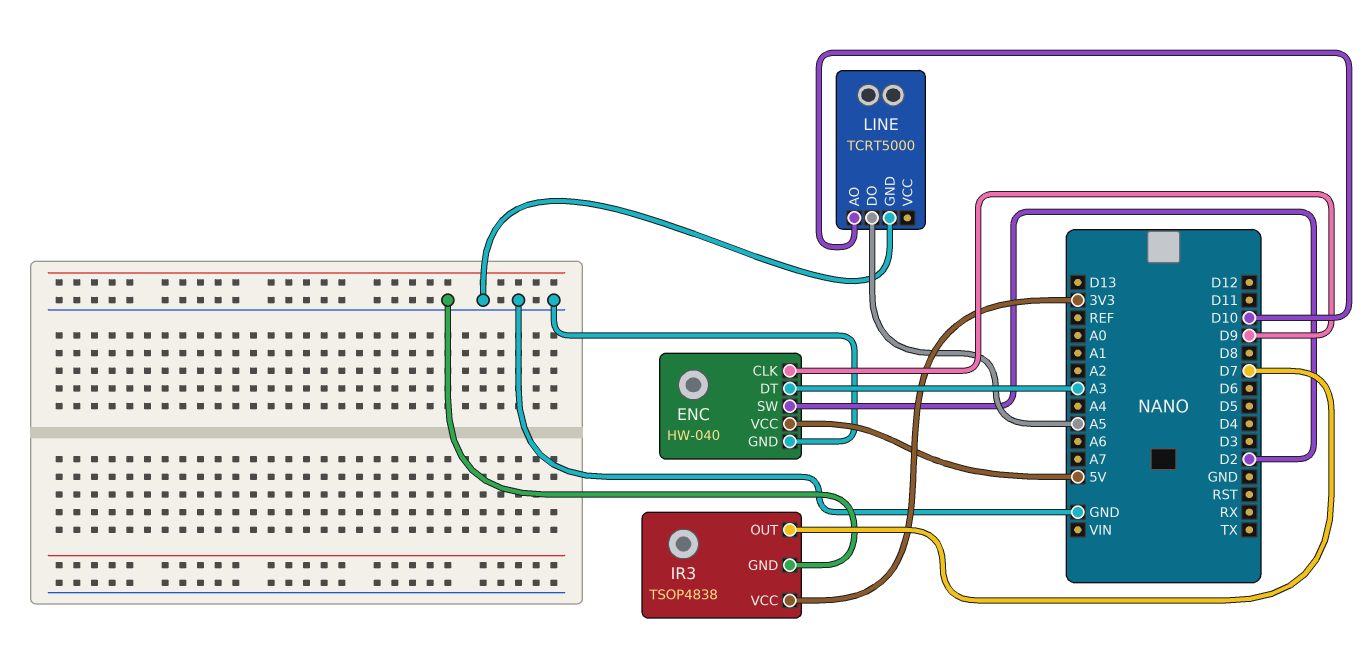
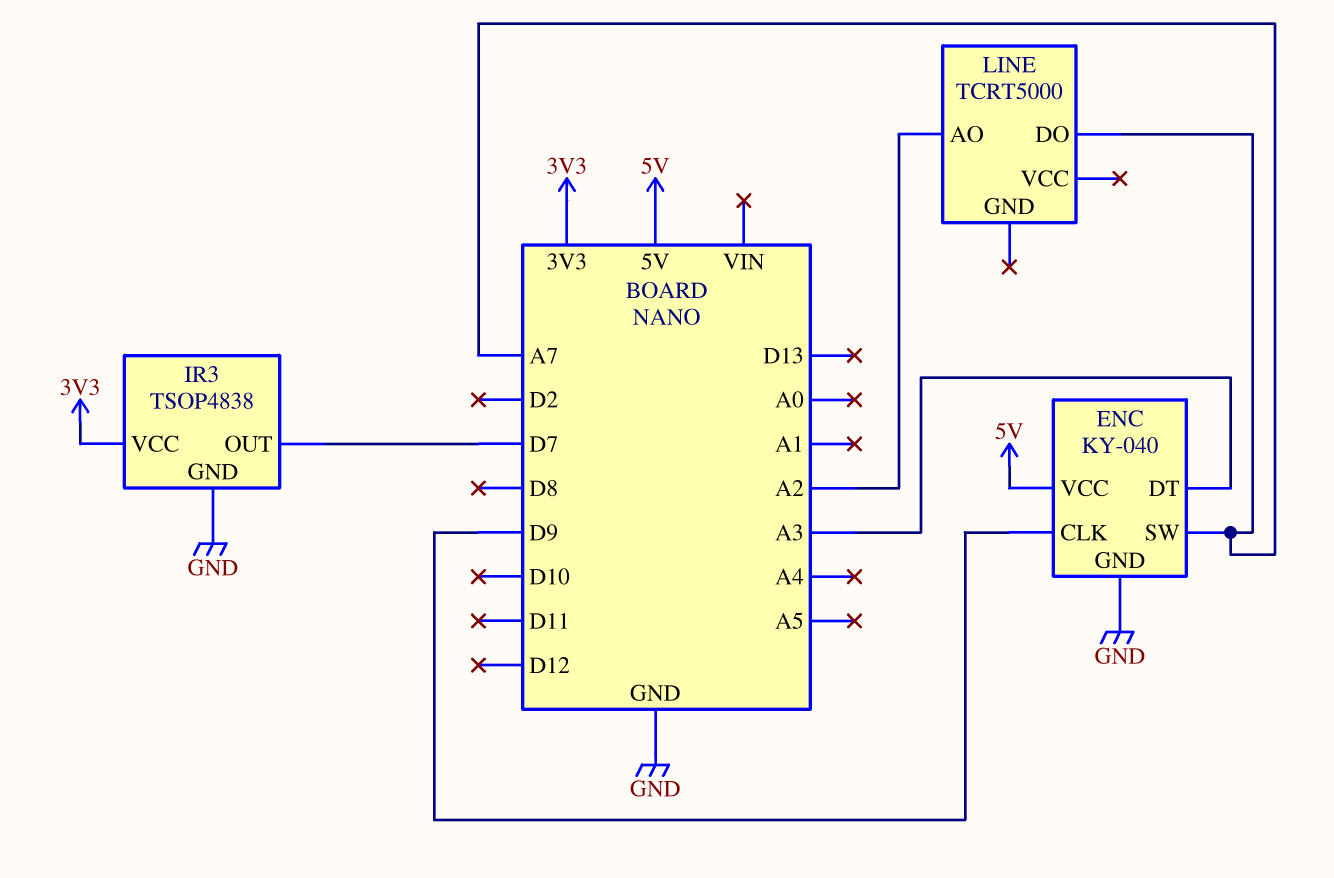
ENC: HW-040 -> KY-040
ENC pin SW: D2 -> A7
LINE pin AO: D10 -> A2
LINE pin DO: A5 -> A7
LINE pin GND: GND -> none

